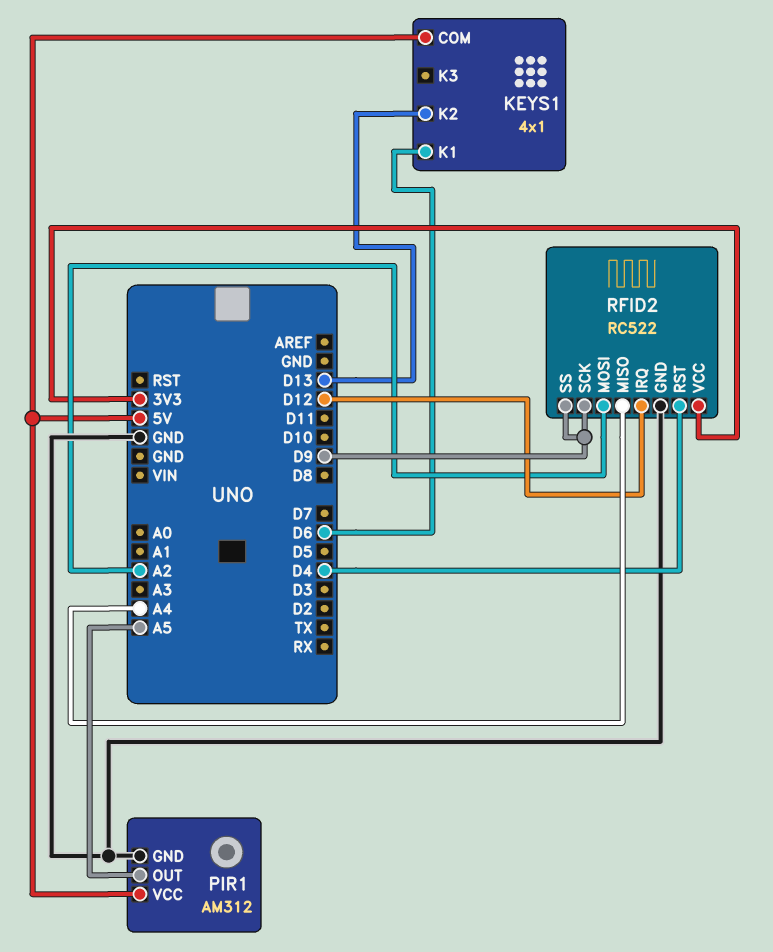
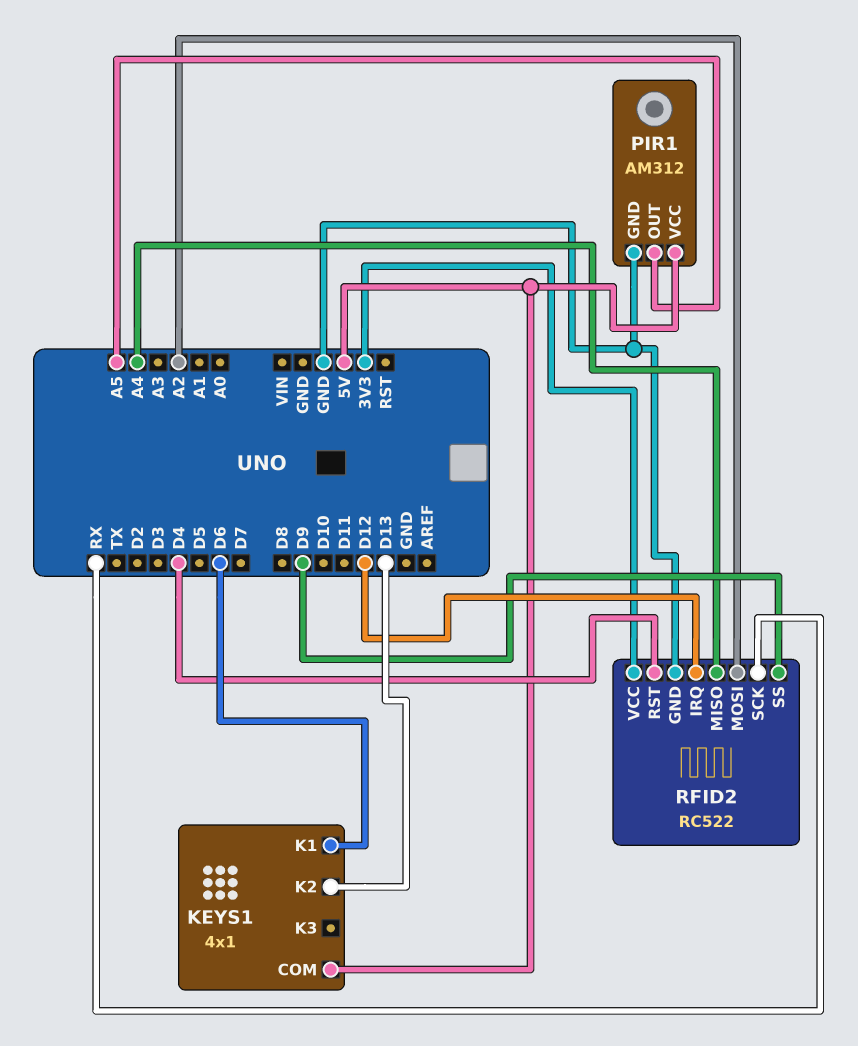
RFID2 pin SCK: D9 -> RX

